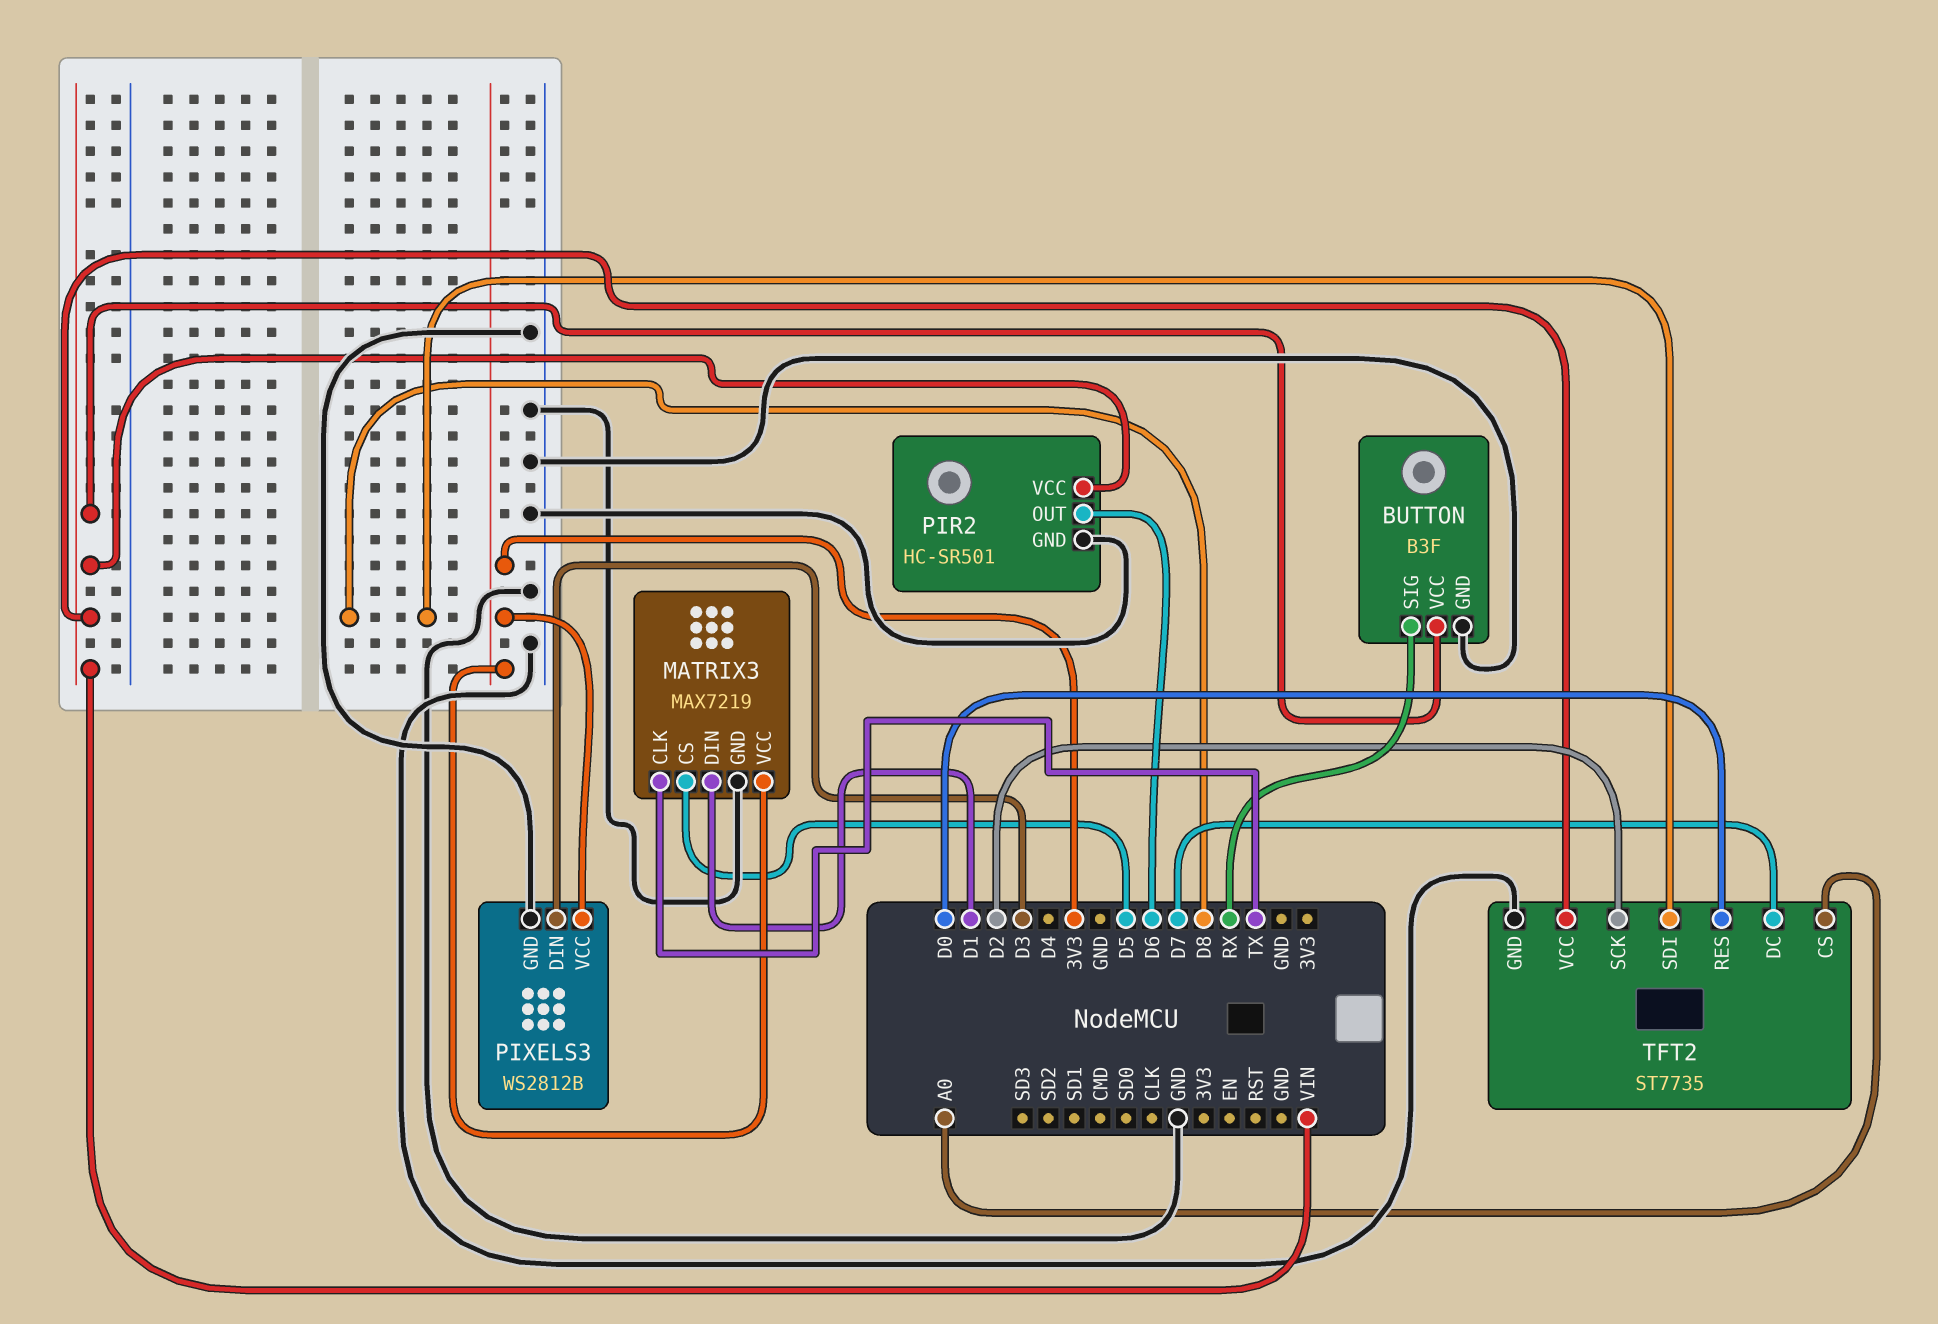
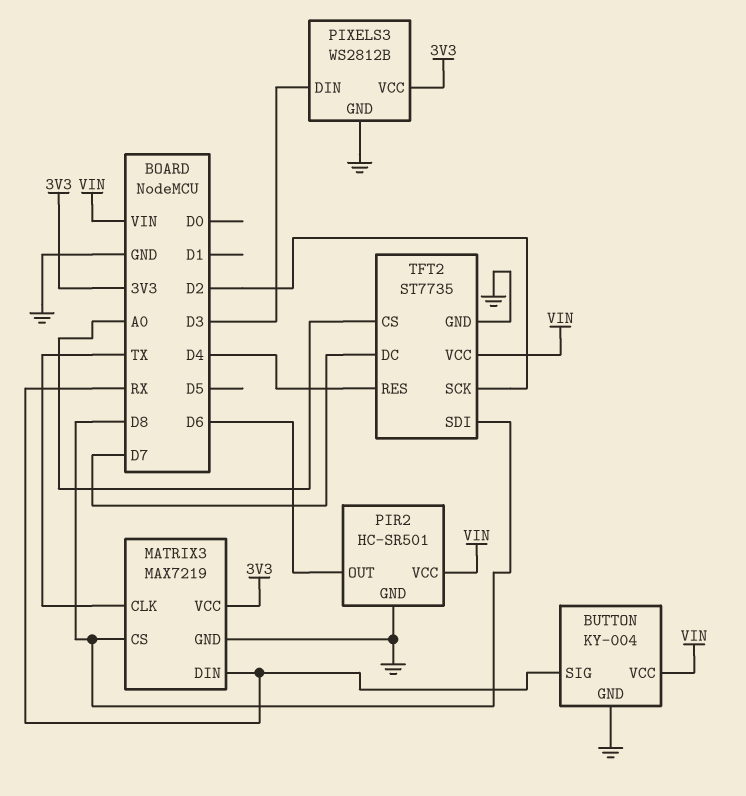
BUTTON: B3F -> KY-004
MATRIX3 pin CS: D5 -> D8
MATRIX3 pin DIN: D1 -> RX
TFT2 pin RES: D0 -> D4

